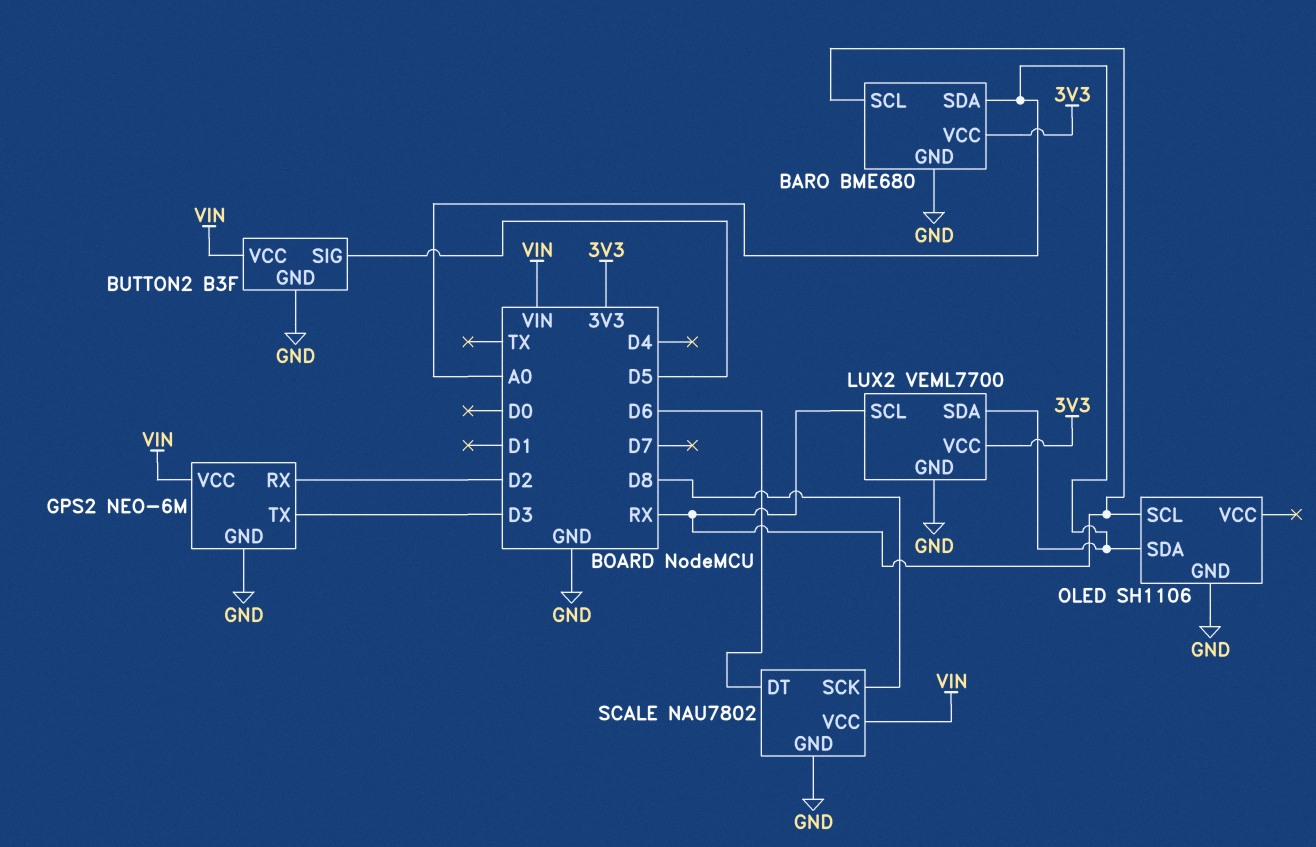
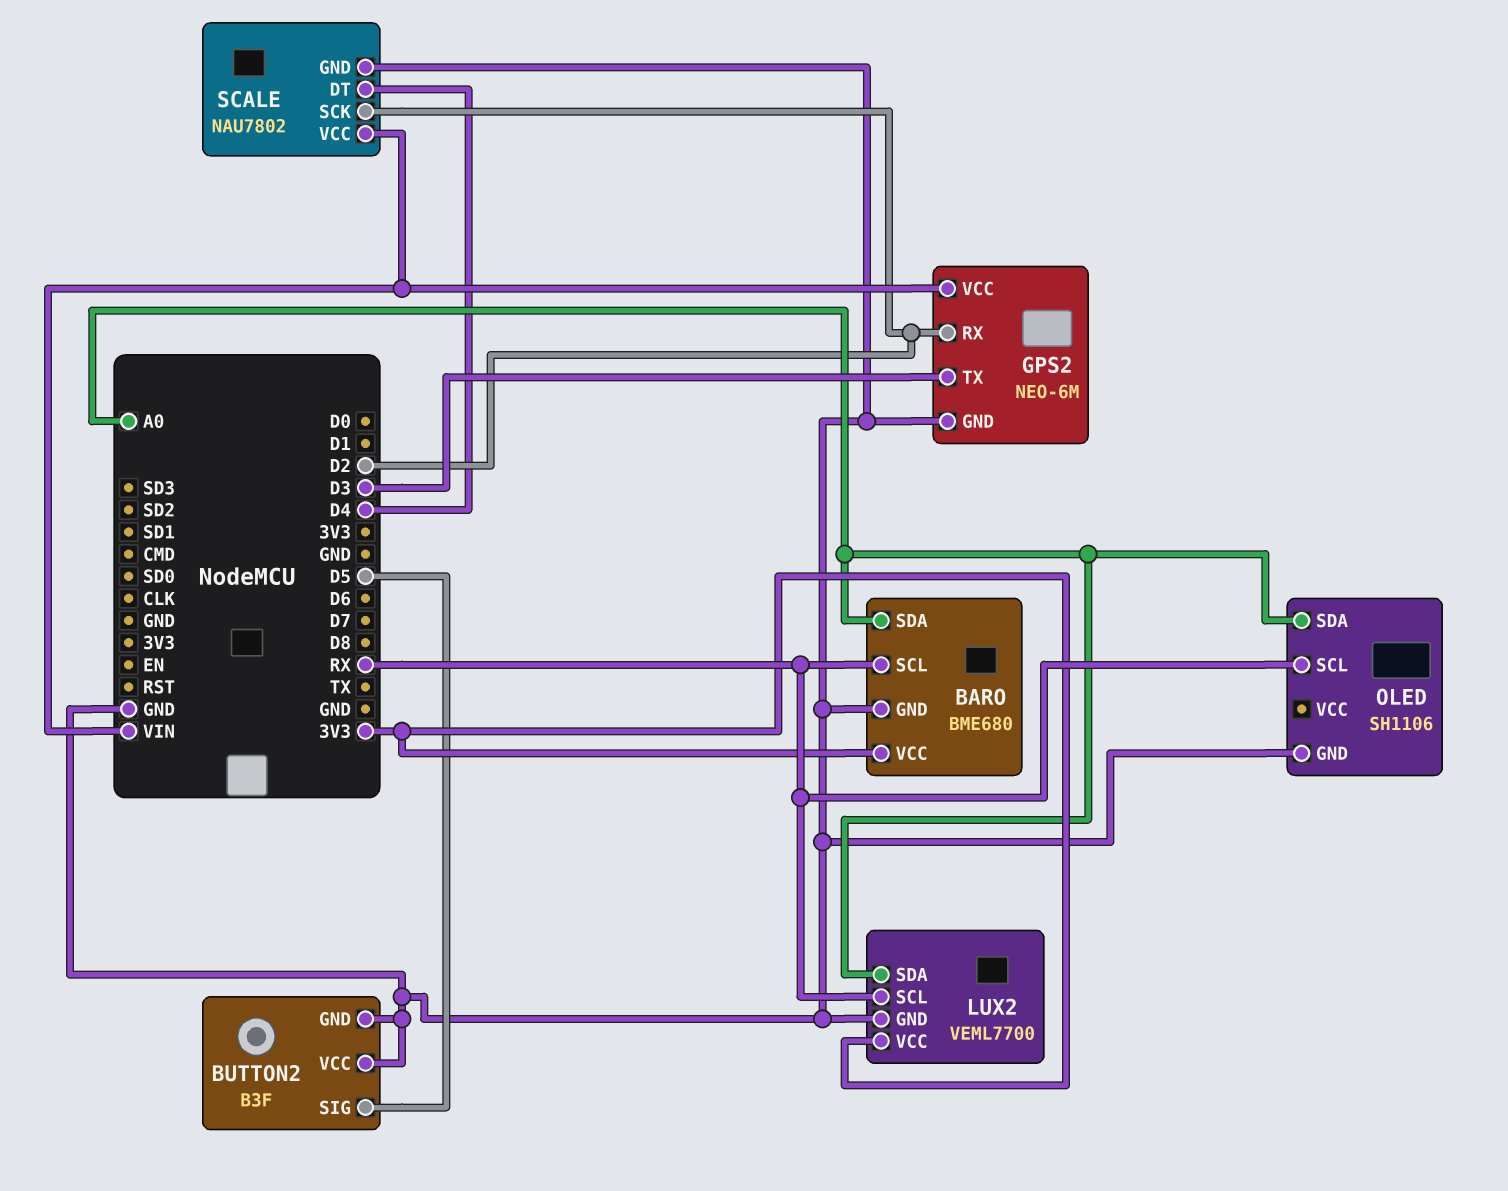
BUTTON2 pin VCC: VIN -> GND
SCALE pin DT: D6 -> D4
SCALE pin SCK: D8 -> D2

